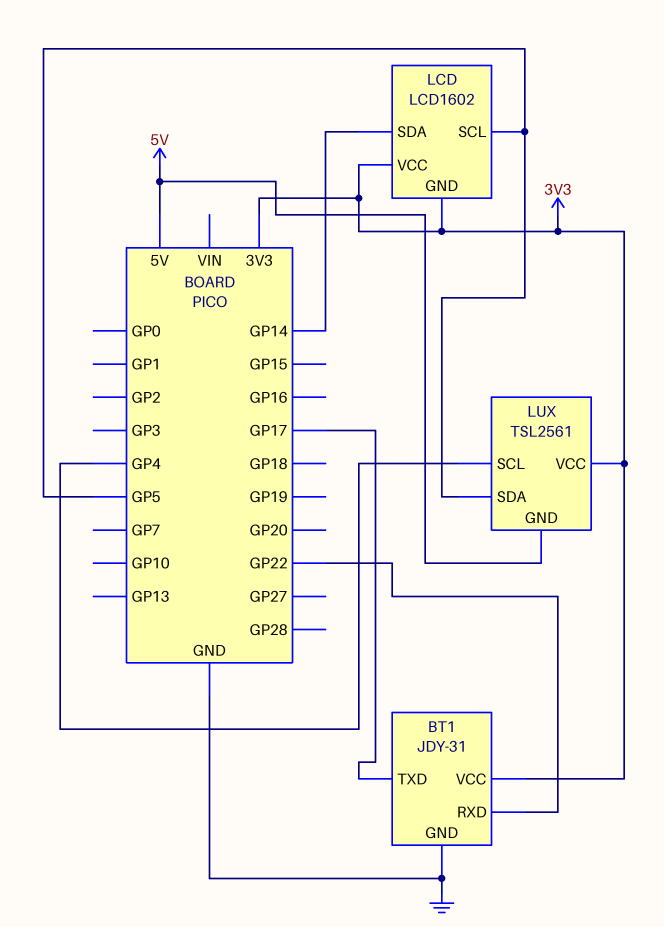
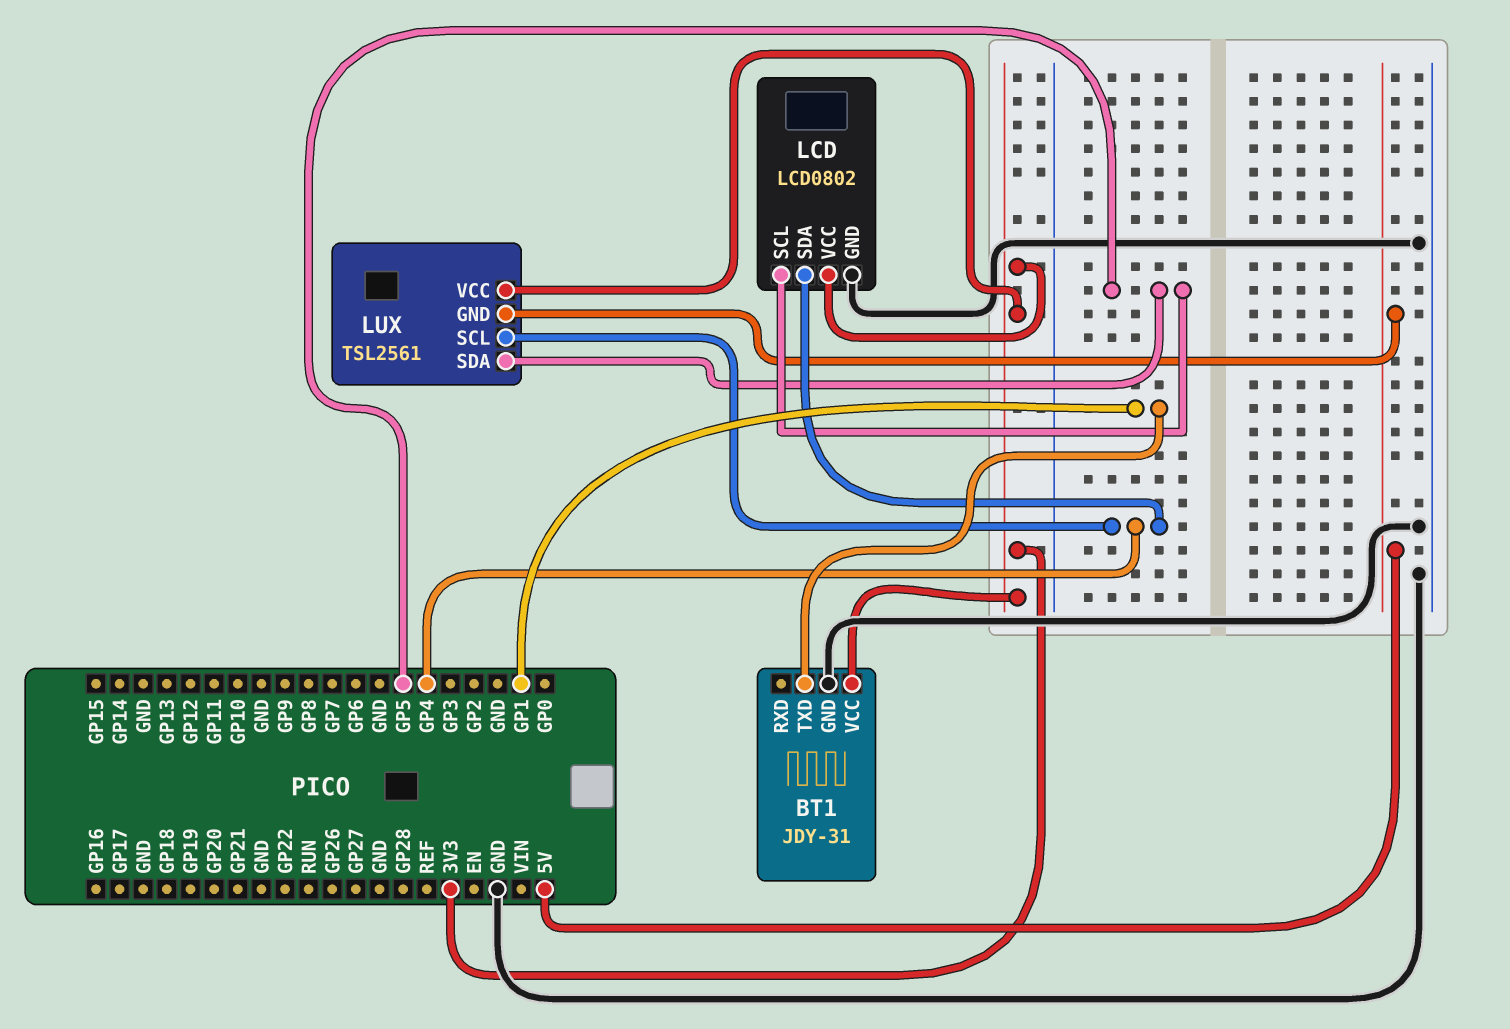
BT1 pin RXD: GP22 -> none
BT1 pin TXD: GP17 -> GP1
LCD: LCD1602 -> LCD0802
LCD pin GND: 3V3 -> GND
LCD pin SDA: GP14 -> GP4

